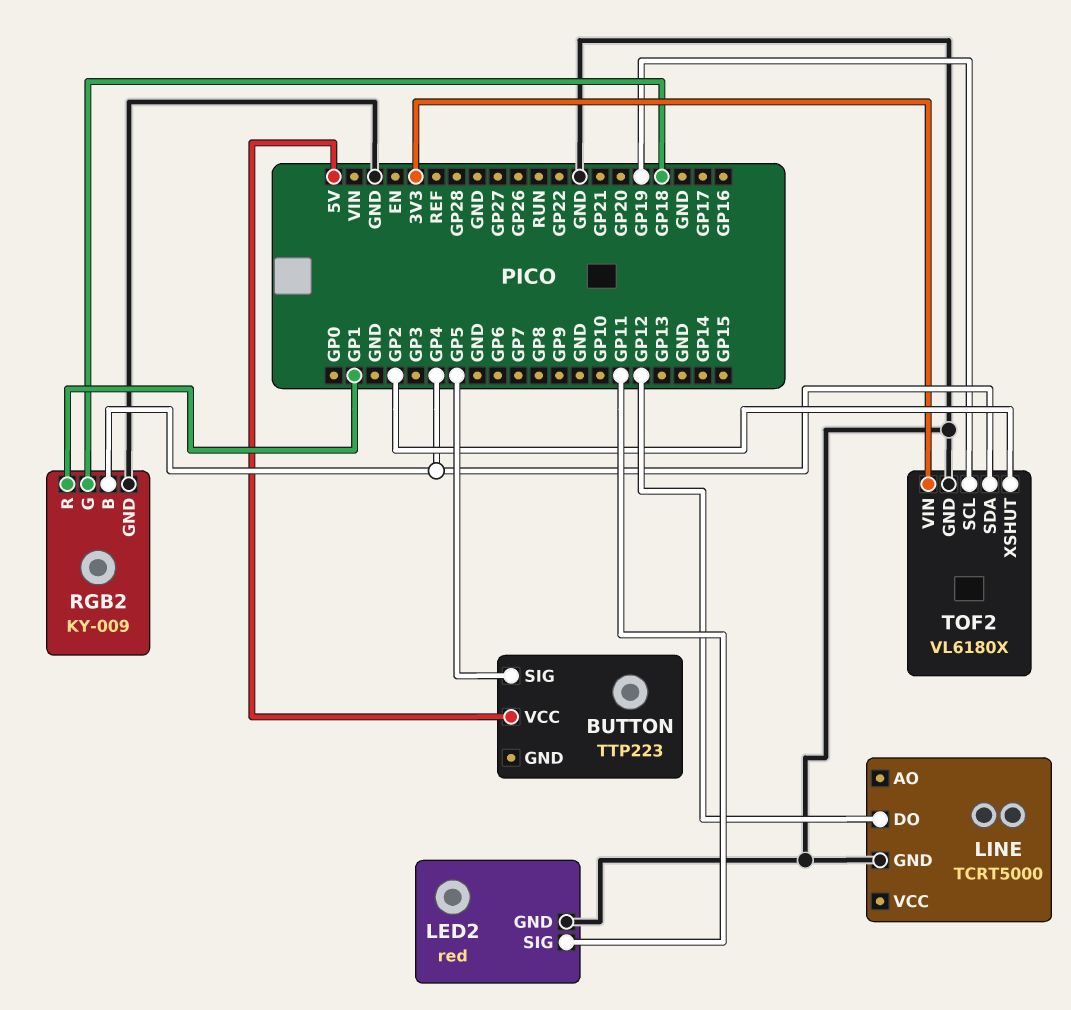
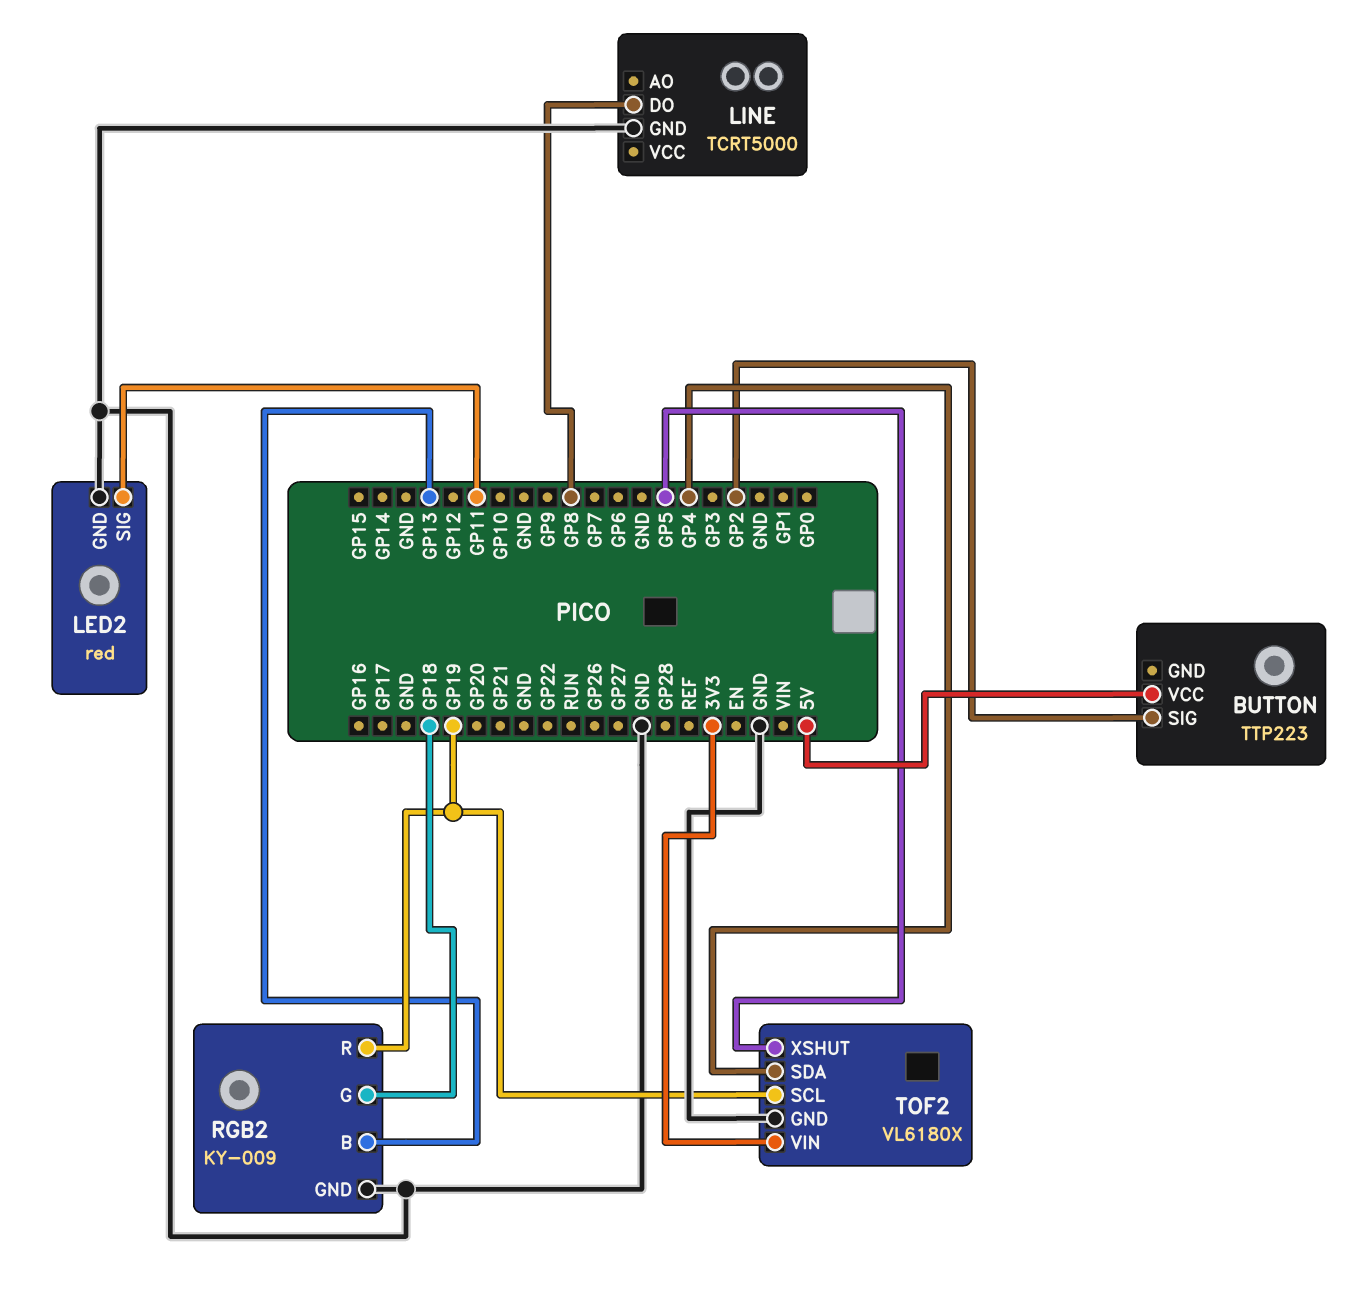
BUTTON pin SIG: GP5 -> GP2
LINE pin DO: GP12 -> GP8
RGB2 pin B: GP4 -> GP13
RGB2 pin R: GP1 -> GP19
TOF2 pin XSHUT: GP2 -> GP5

